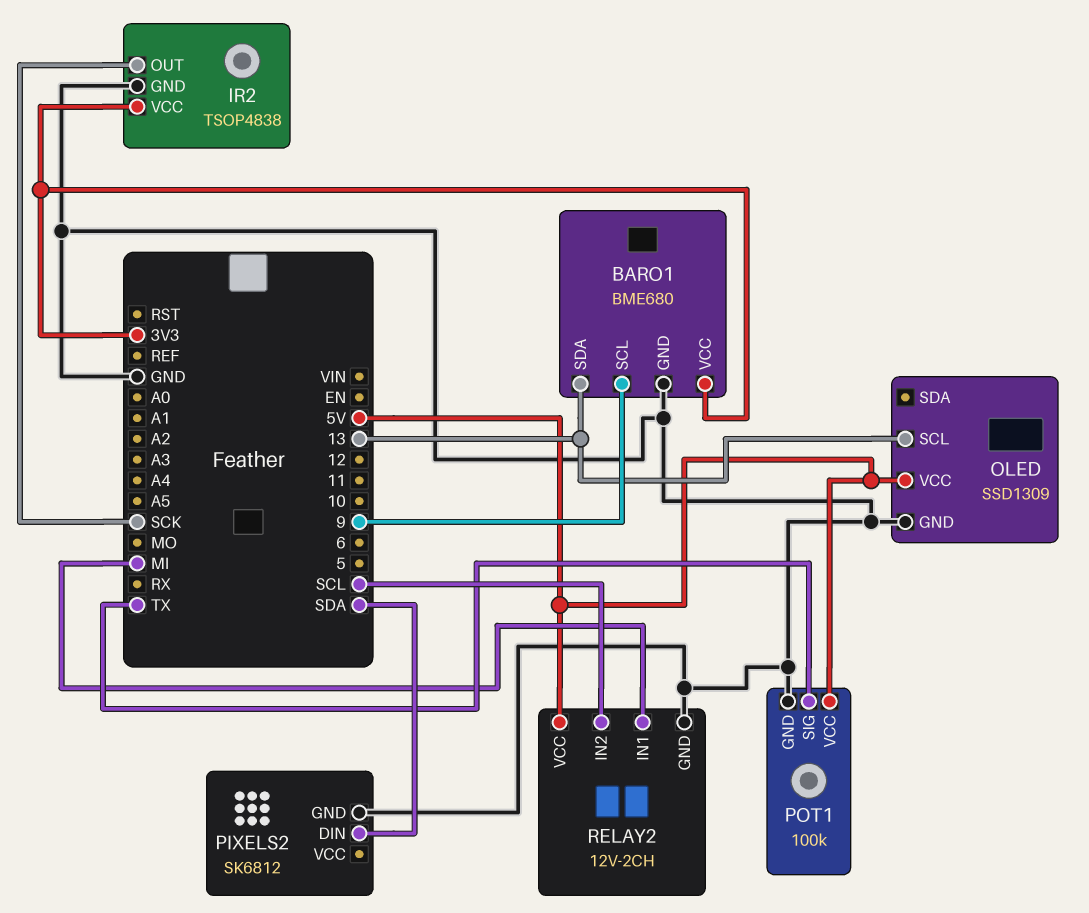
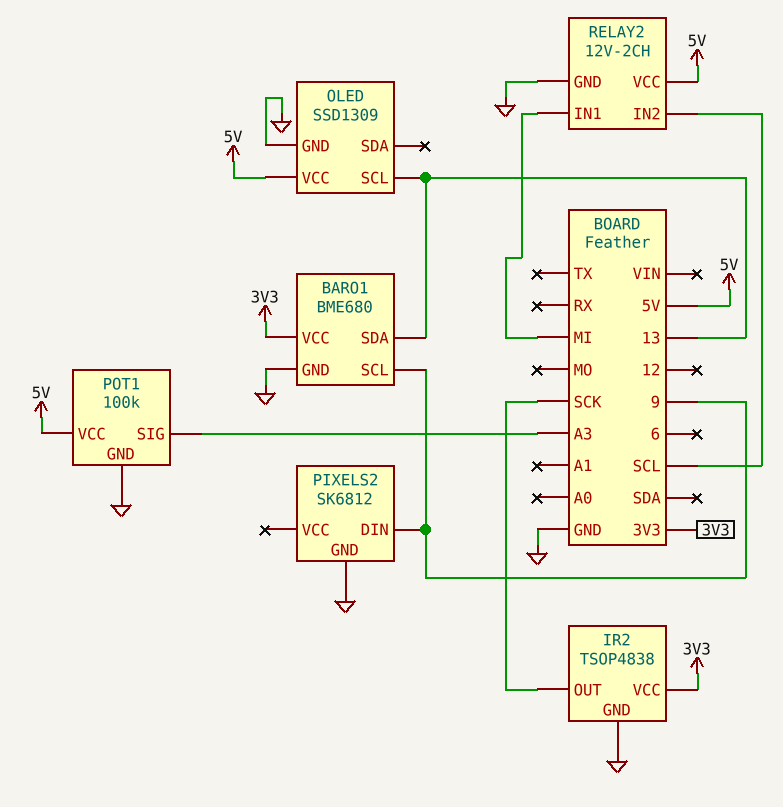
PIXELS2 pin DIN: SDA -> 9
POT1 pin SIG: TX -> A3

